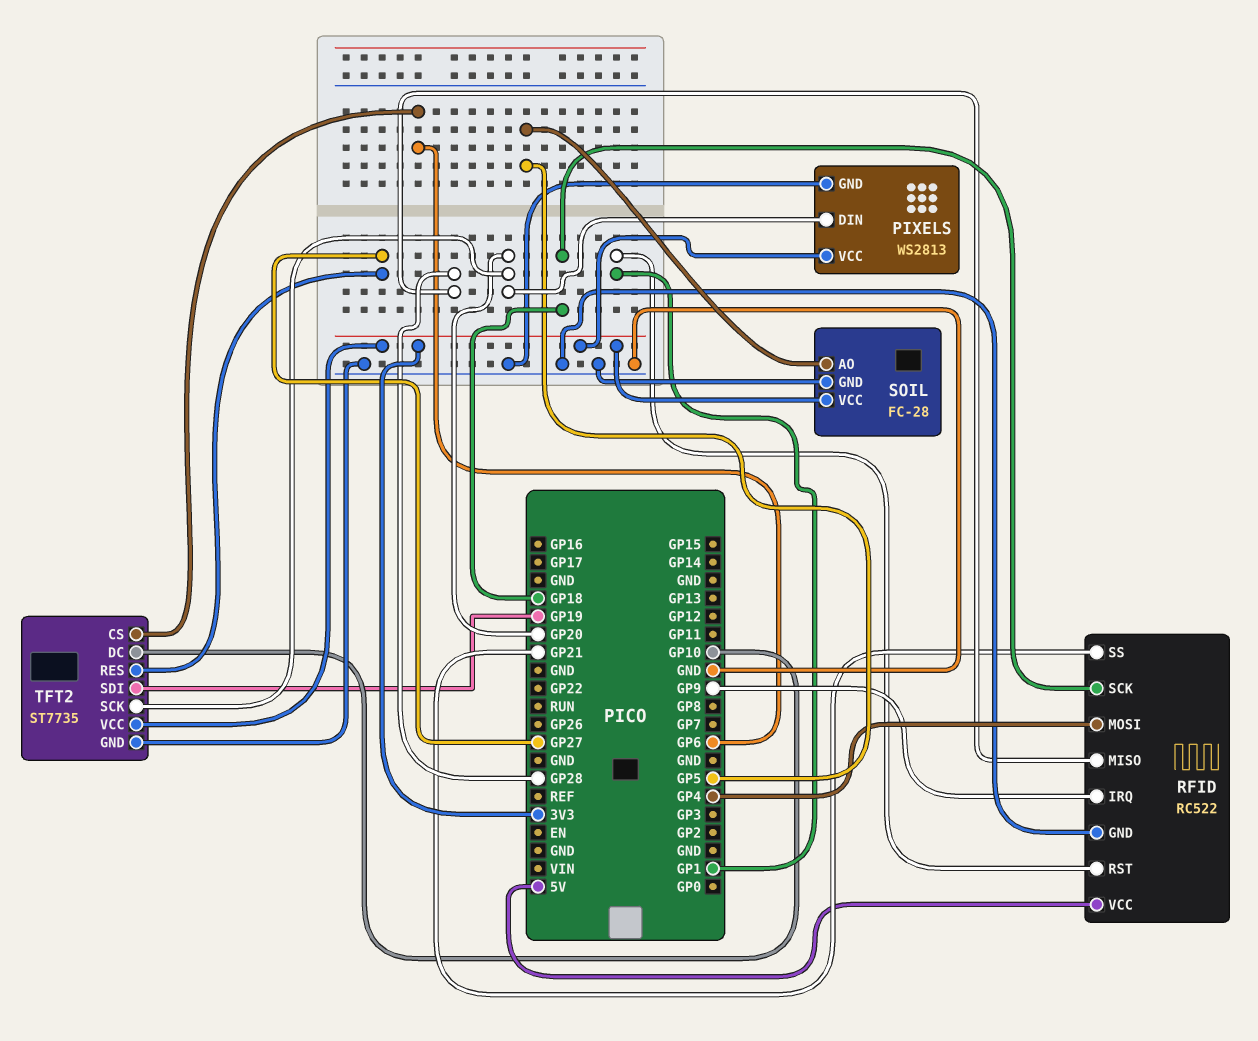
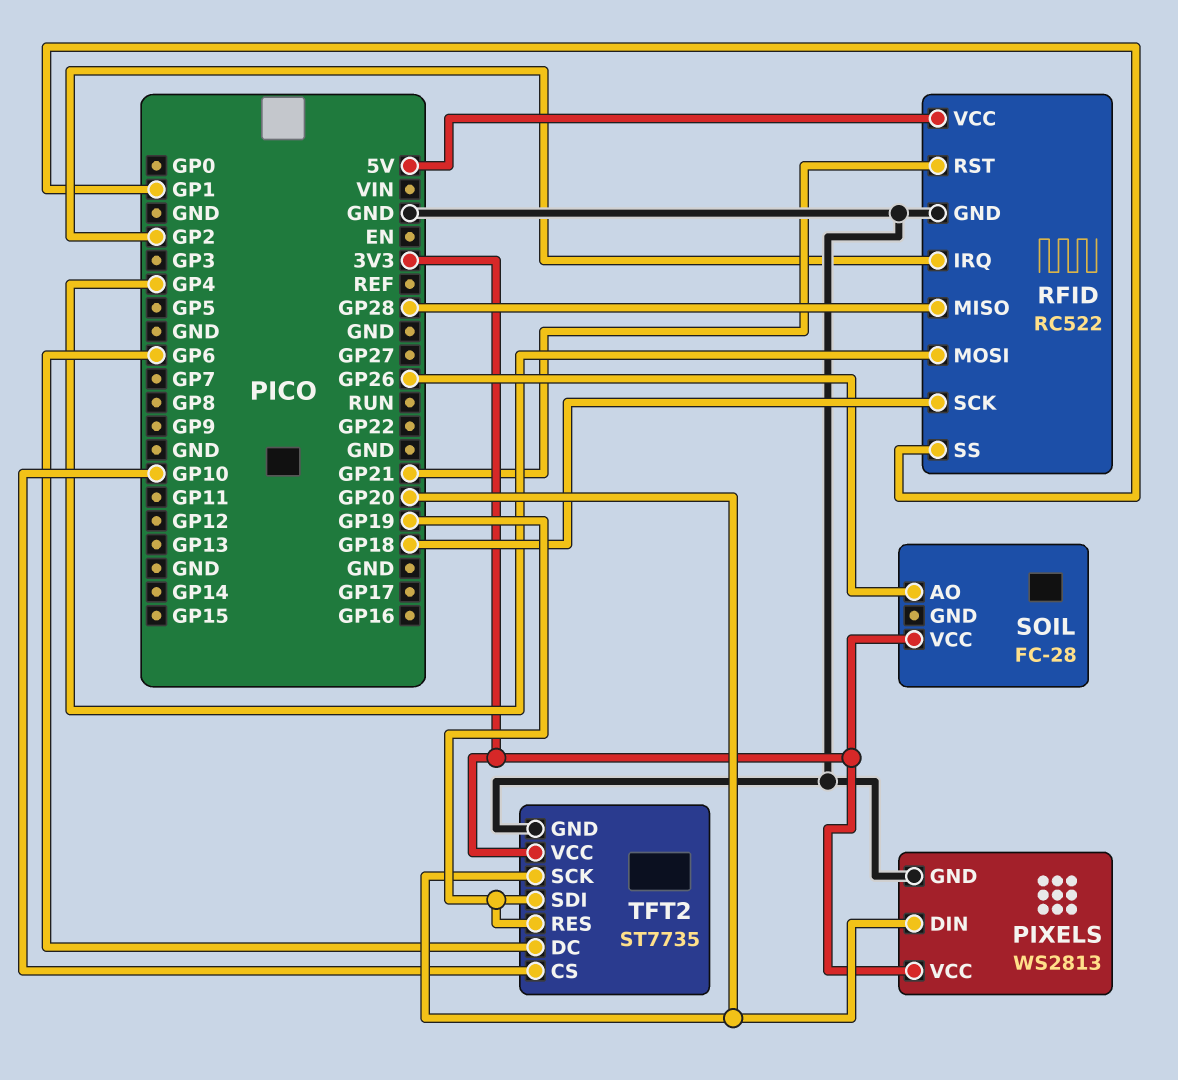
RFID pin IRQ: GP9 -> GP2
RFID pin RST: GP1 -> GP21
RFID pin SS: GP21 -> GP1
SOIL pin AO: GP5 -> GP26
SOIL pin GND: GND -> none
TFT2 pin CS: GP6 -> GP10
TFT2 pin DC: GP10 -> GP6
TFT2 pin RES: GP27 -> GP19

